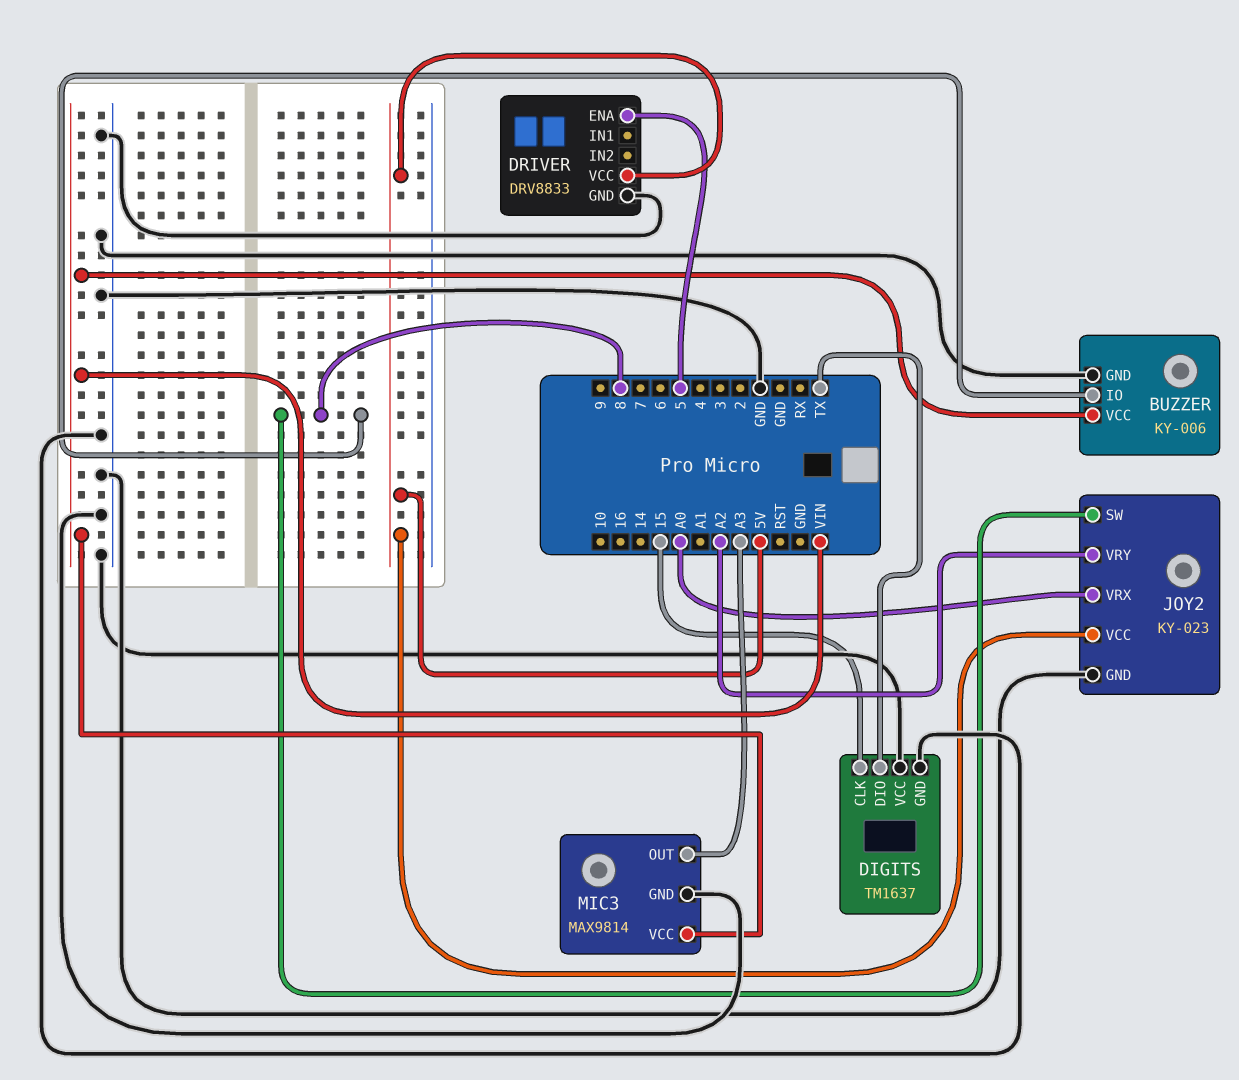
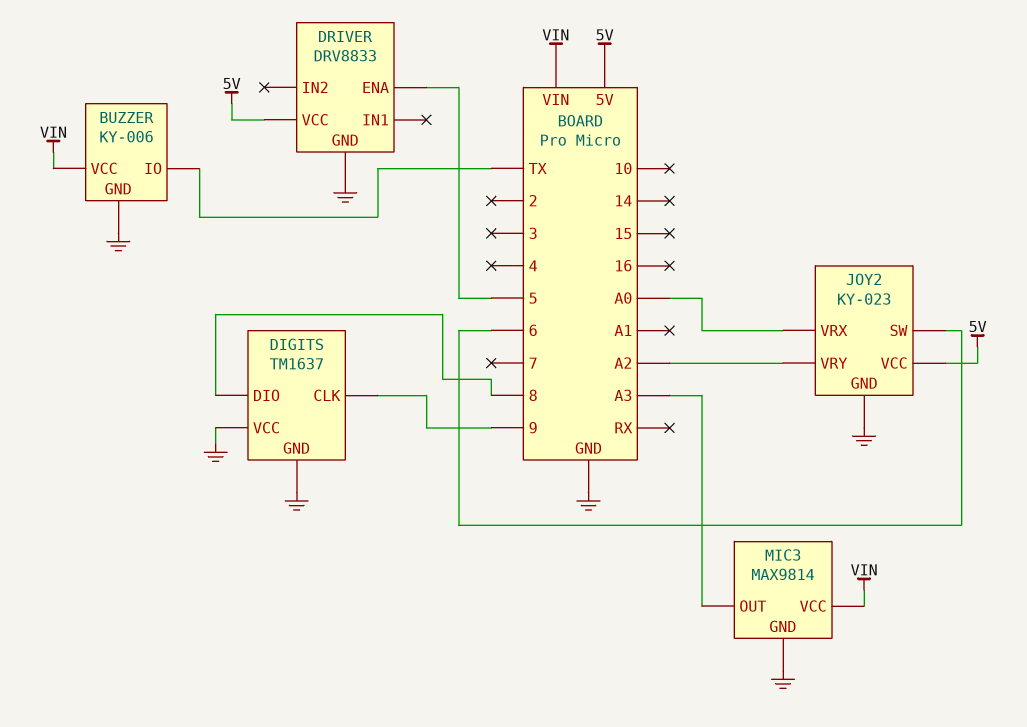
BUZZER pin IO: 8 -> TX
DIGITS pin CLK: 15 -> 9
DIGITS pin DIO: TX -> 8
JOY2 pin SW: 8 -> 6

